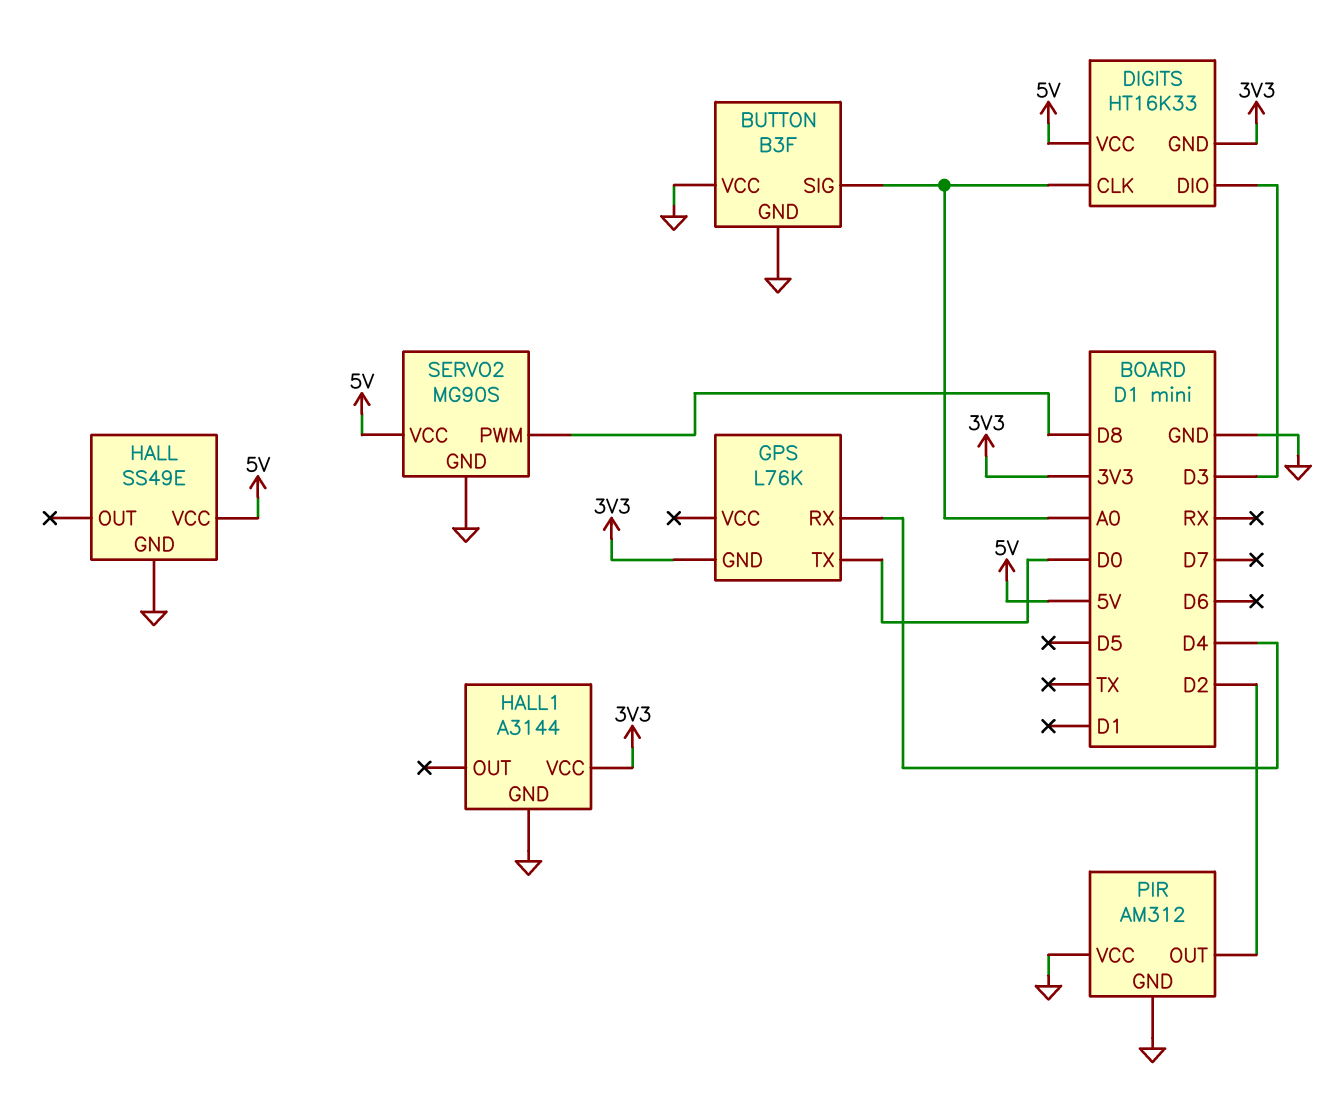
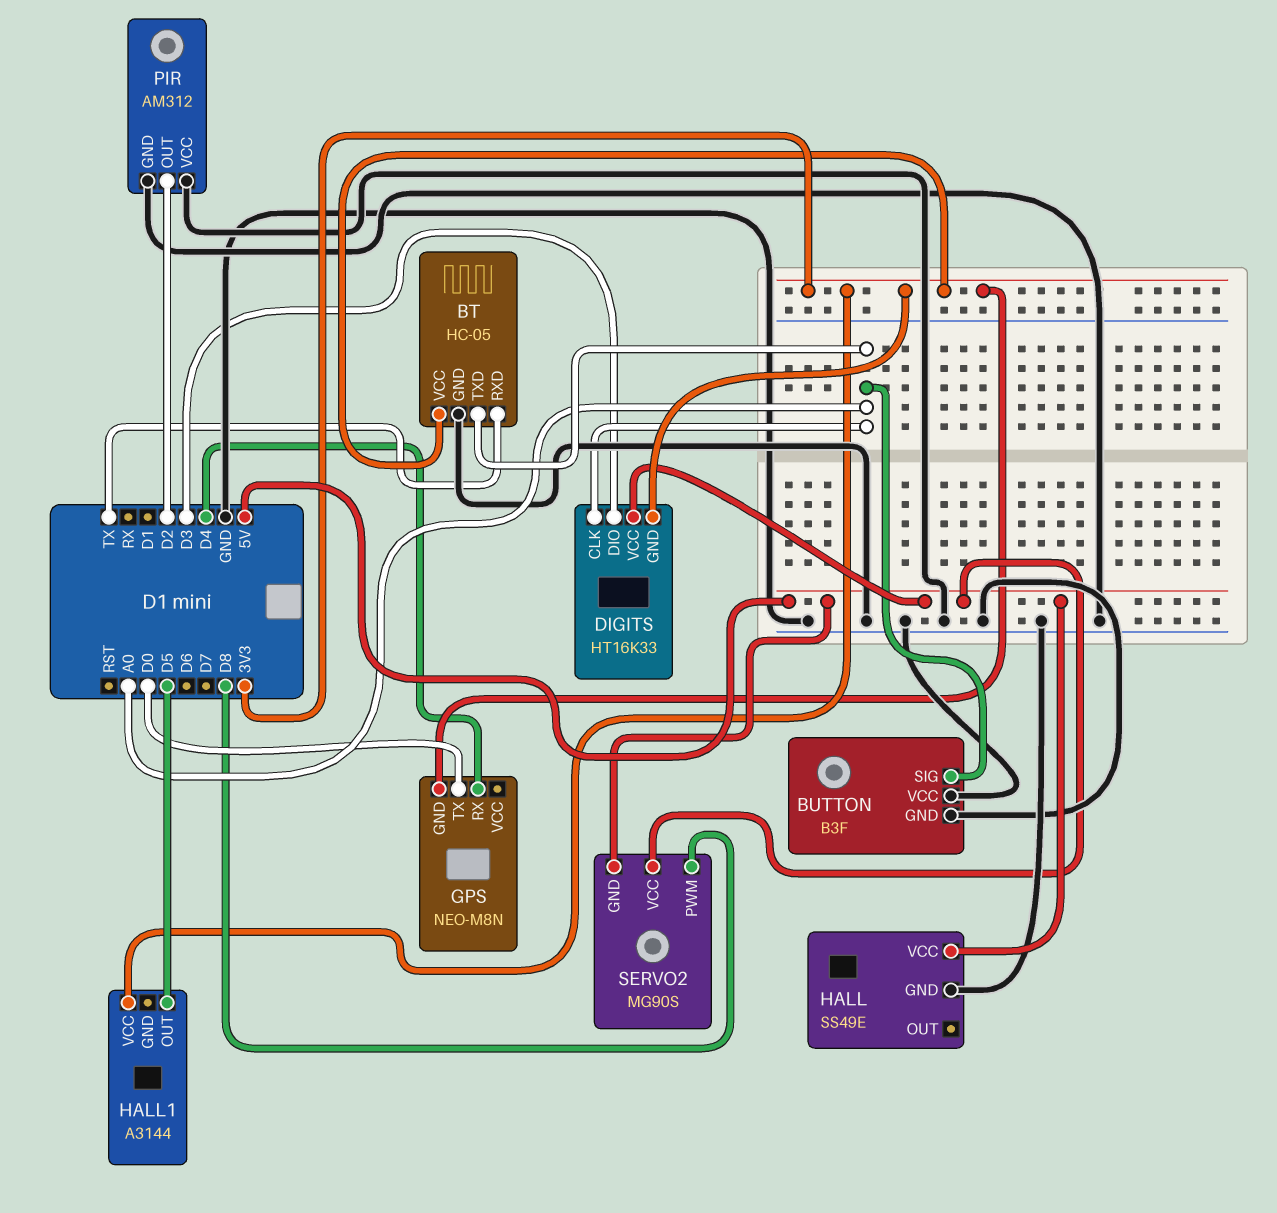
BT: none -> HC-05
BT pin GND: none -> GND
BT pin RXD: none -> TX
BT pin TXD: none -> A0
BT pin VCC: none -> 3V3
GPS: L76K -> NEO-M8N
HALL1 pin GND: GND -> none
HALL1 pin OUT: none -> D5
SERVO2 pin GND: GND -> 5V

